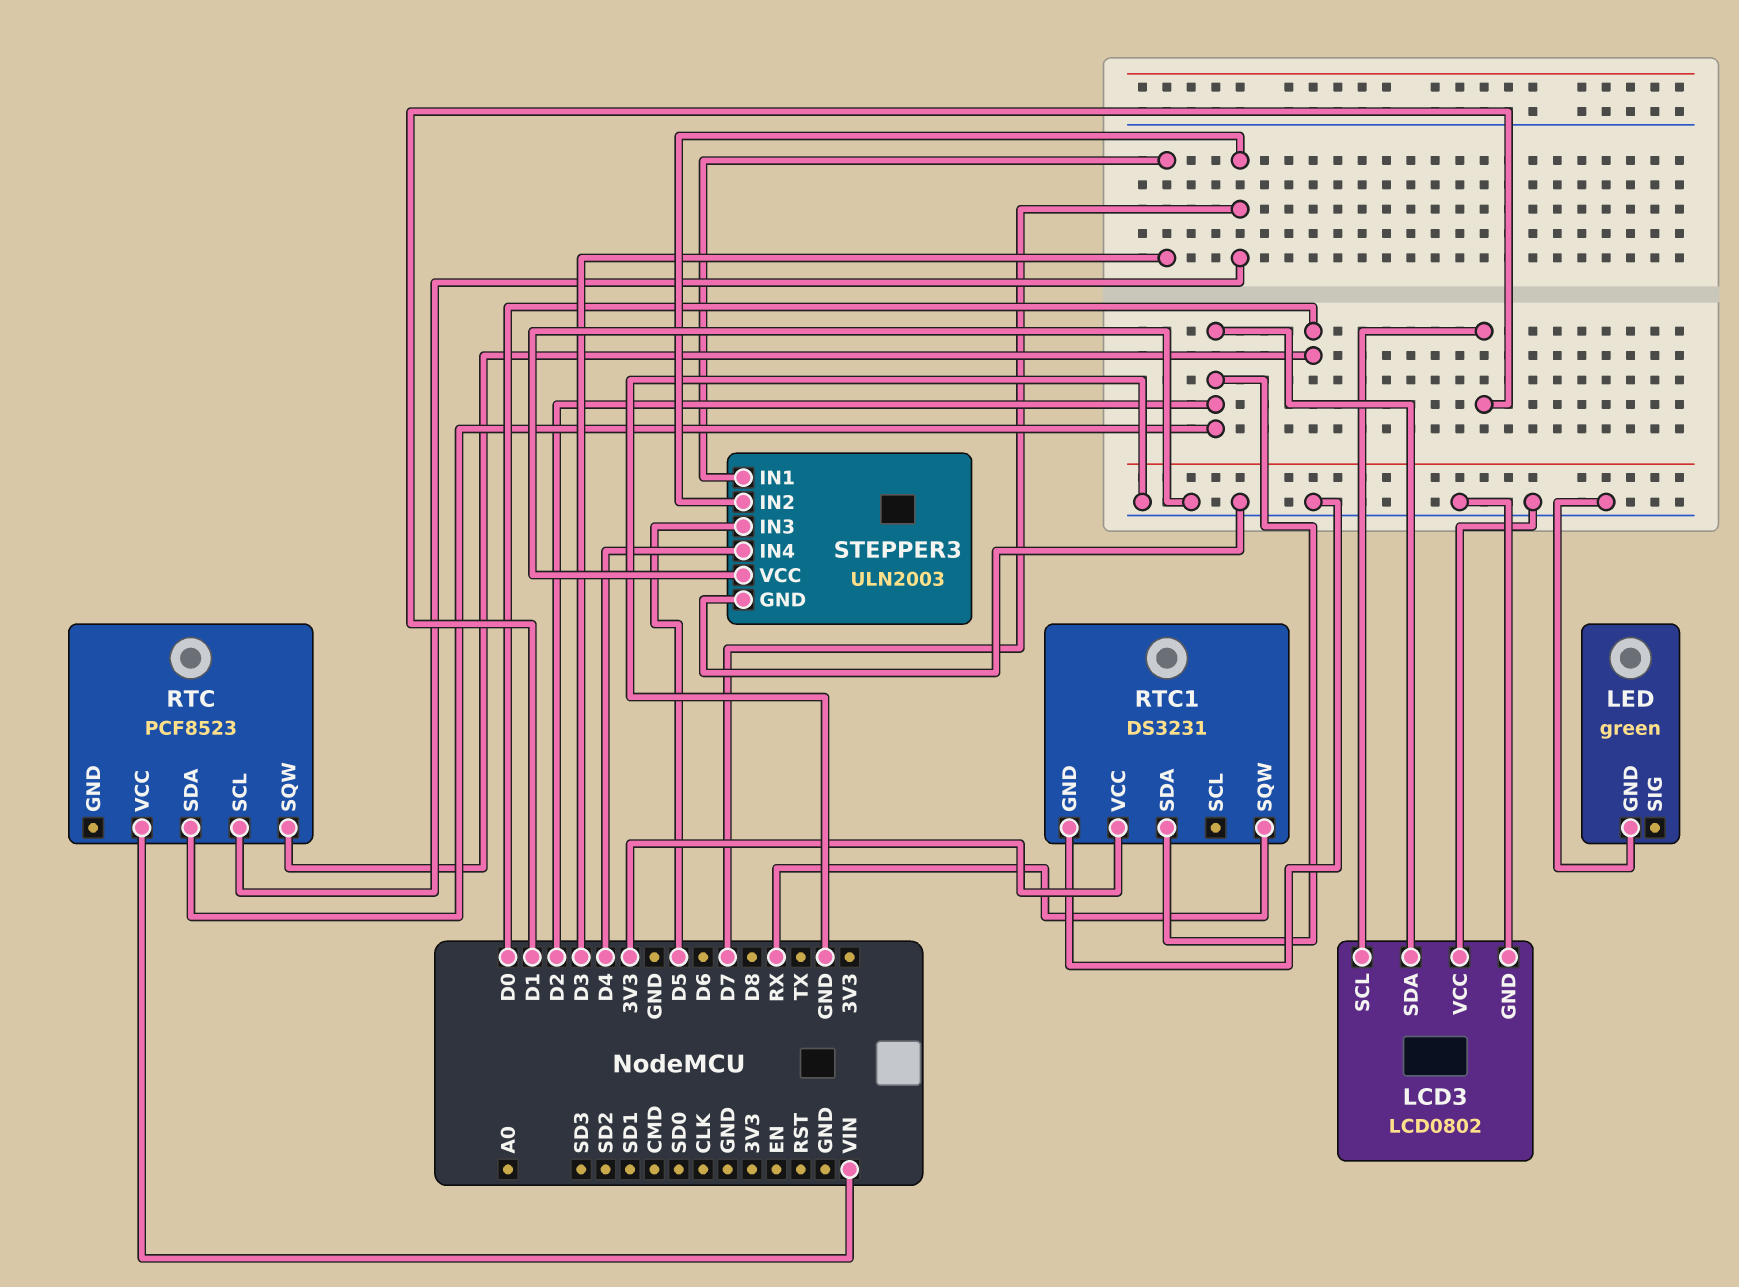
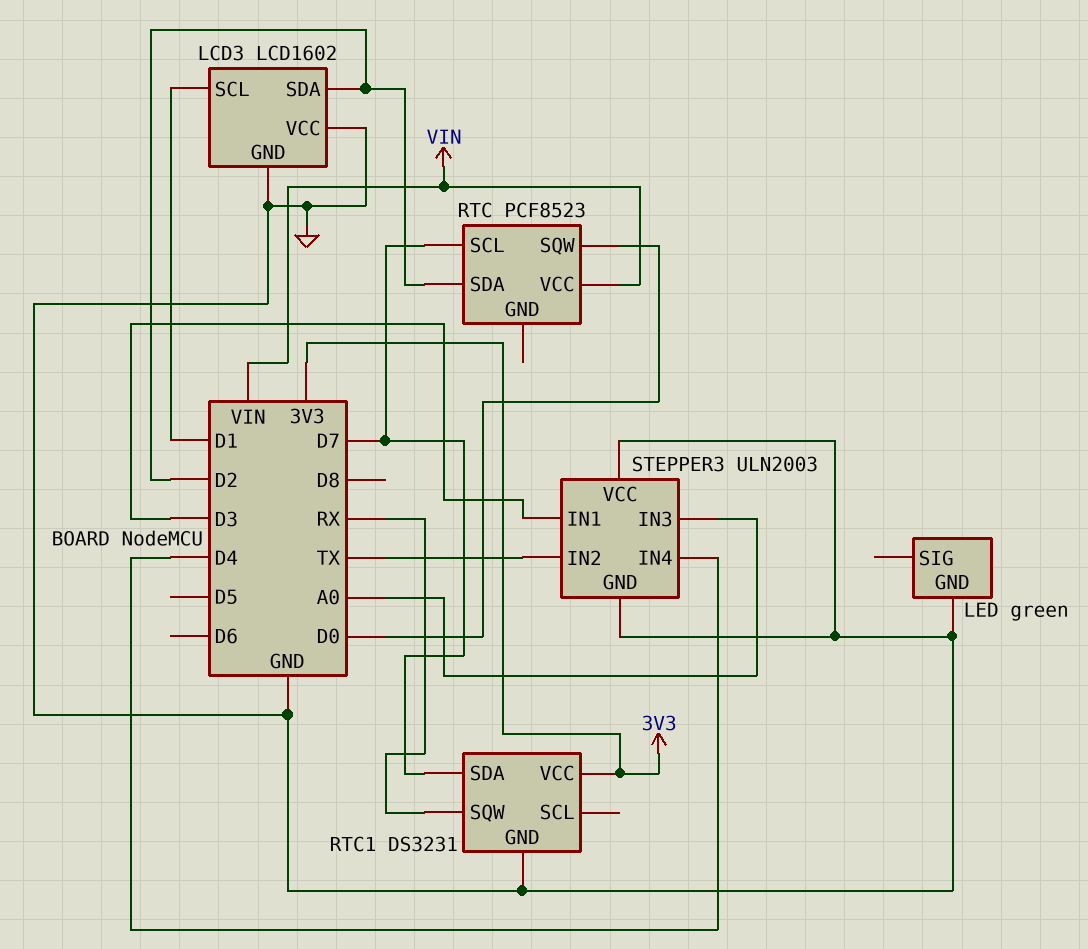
LCD3: LCD0802 -> LCD1602
RTC1 pin SDA: D2 -> D7
STEPPER3 pin IN2: D7 -> TX
STEPPER3 pin IN3: D5 -> A0

